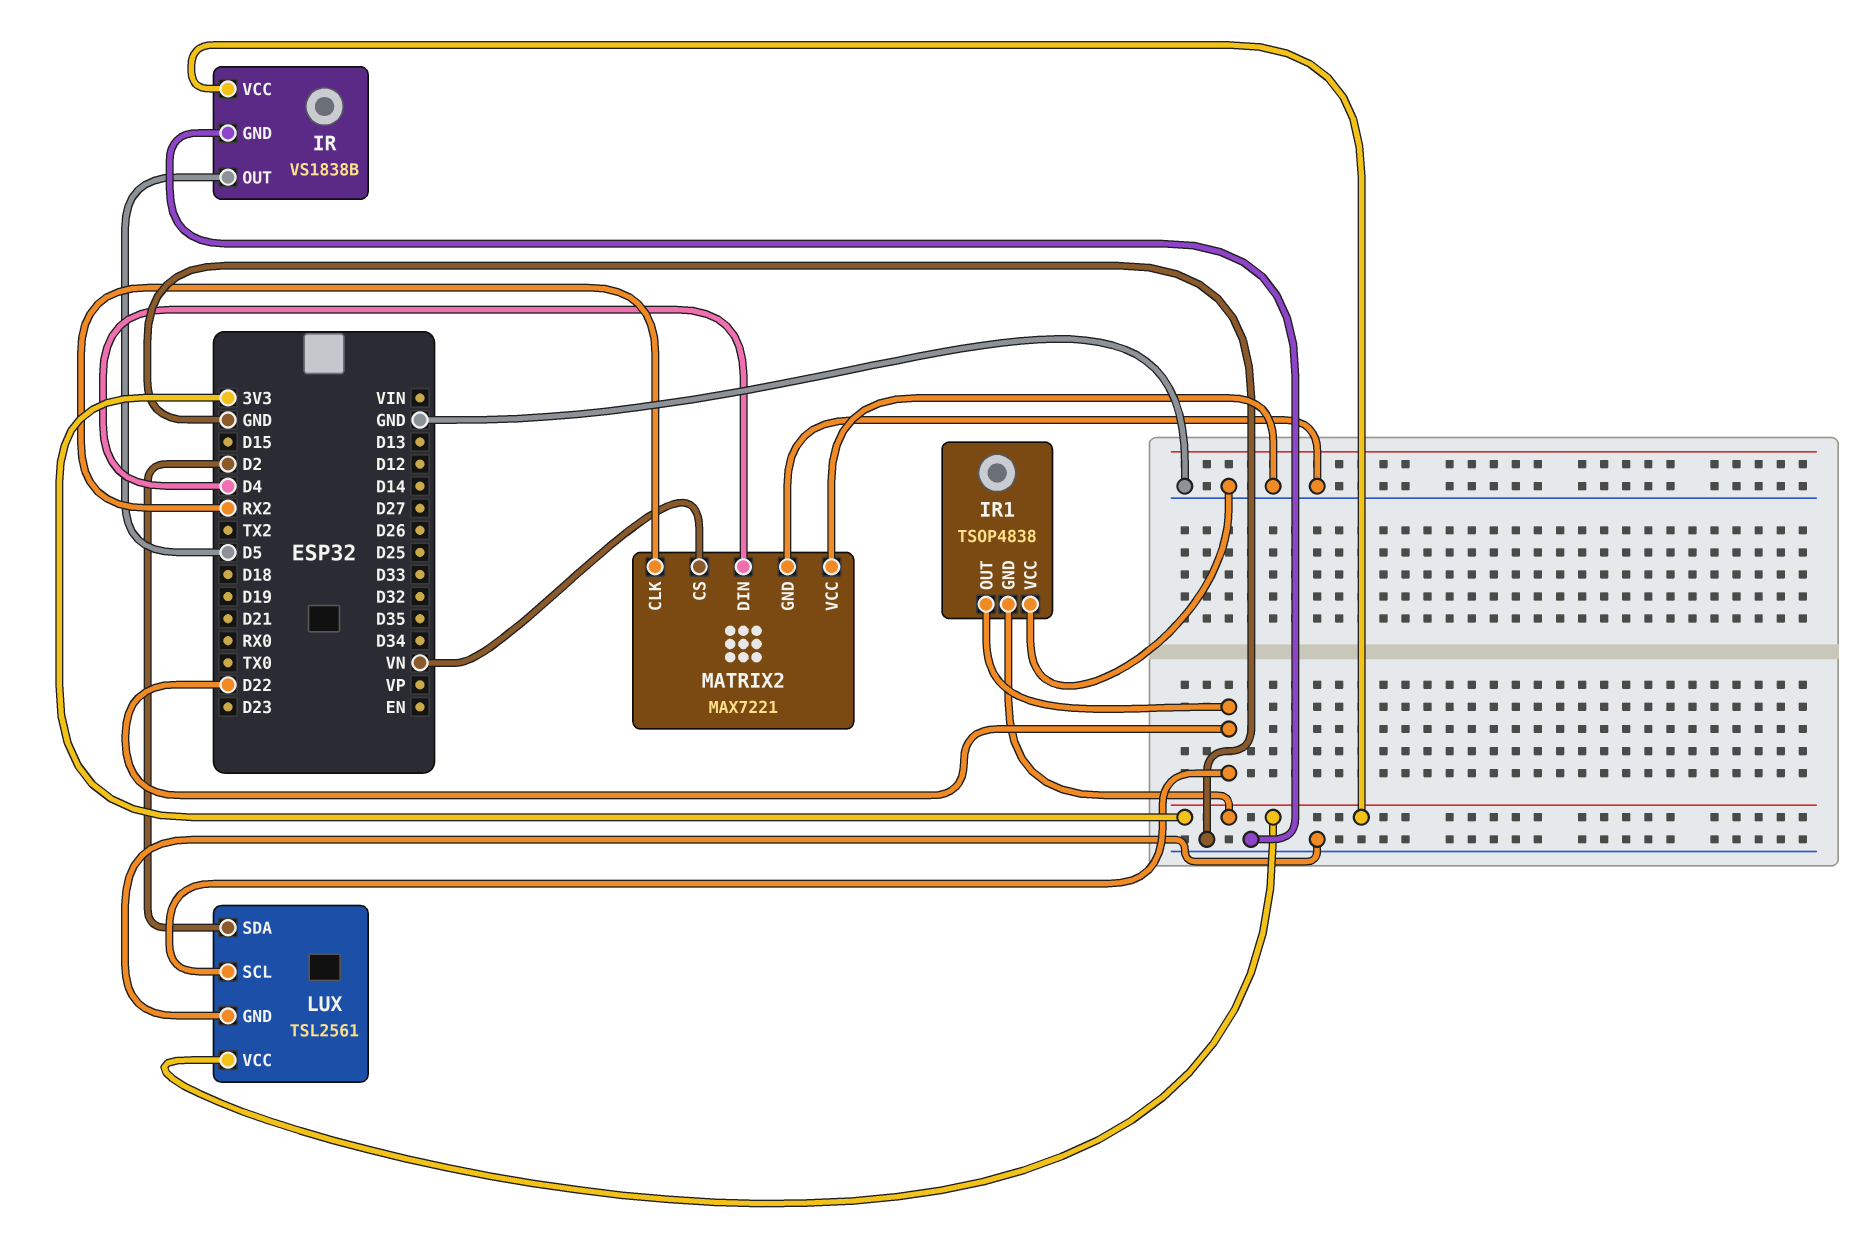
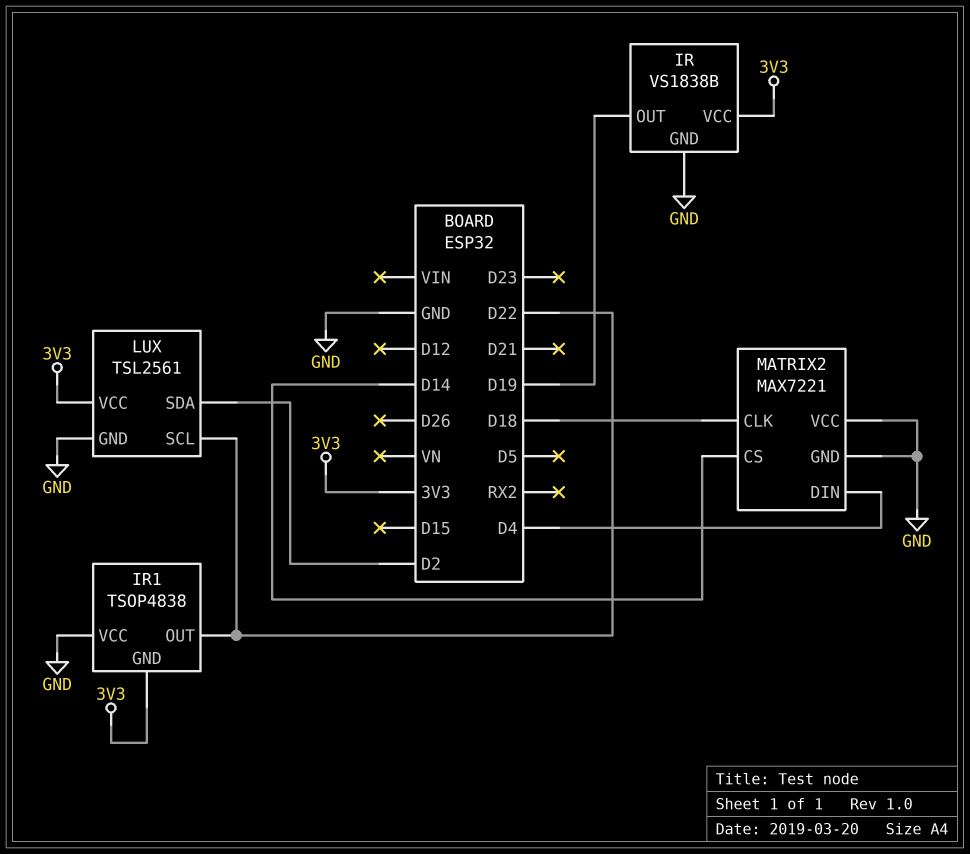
IR pin OUT: D5 -> D19
MATRIX2 pin CLK: RX2 -> D18
MATRIX2 pin CS: VN -> D14

